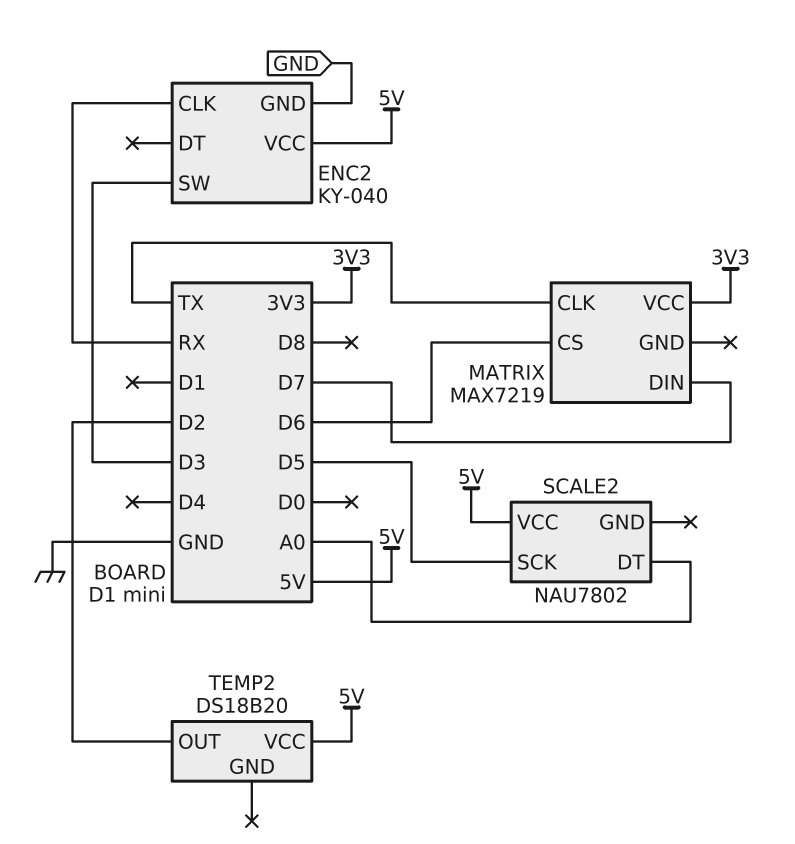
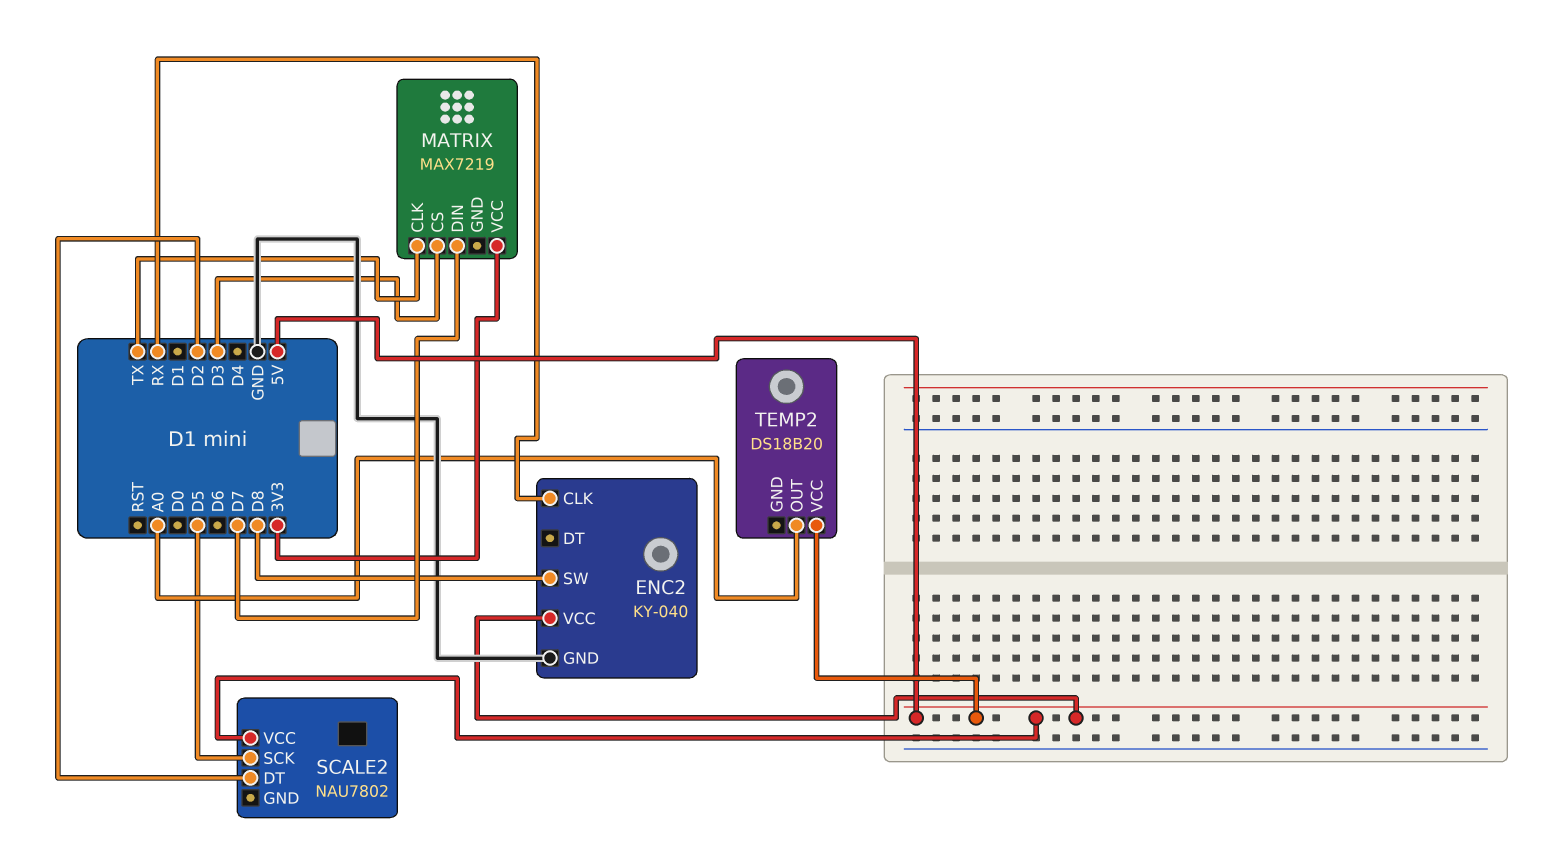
ENC2 pin SW: D3 -> D8
MATRIX pin CS: D6 -> D3
SCALE2 pin DT: A0 -> D2
TEMP2 pin OUT: D2 -> A0

